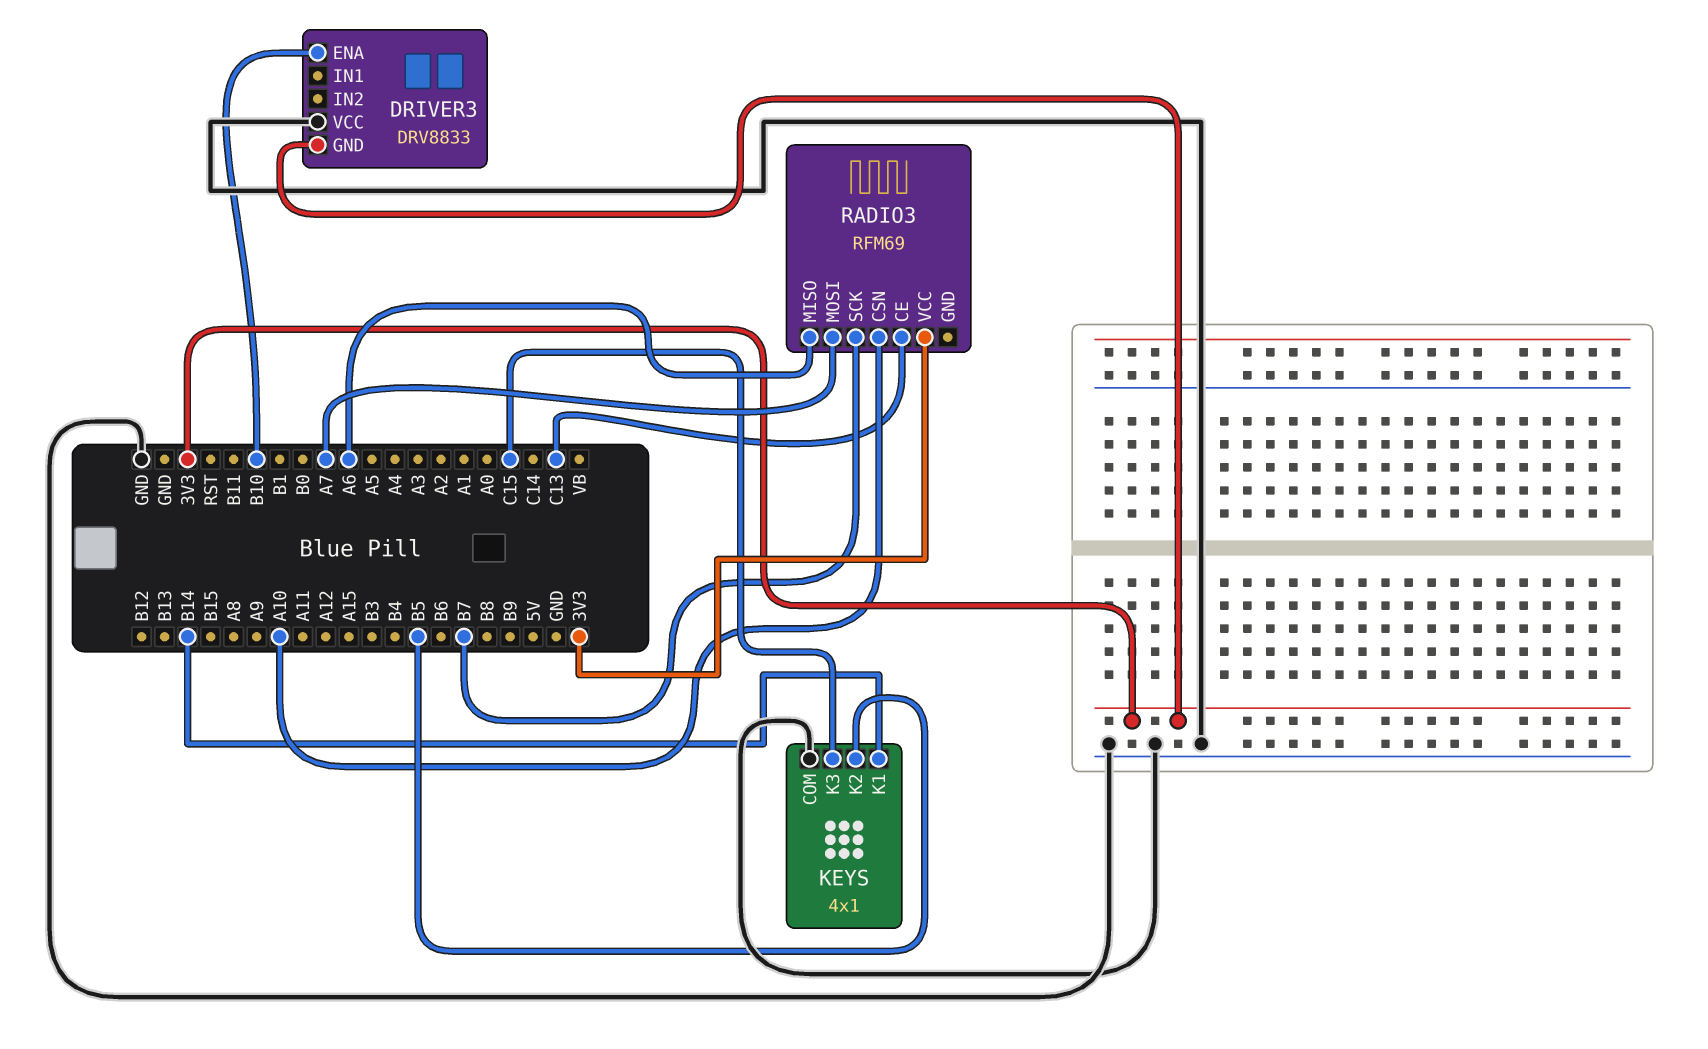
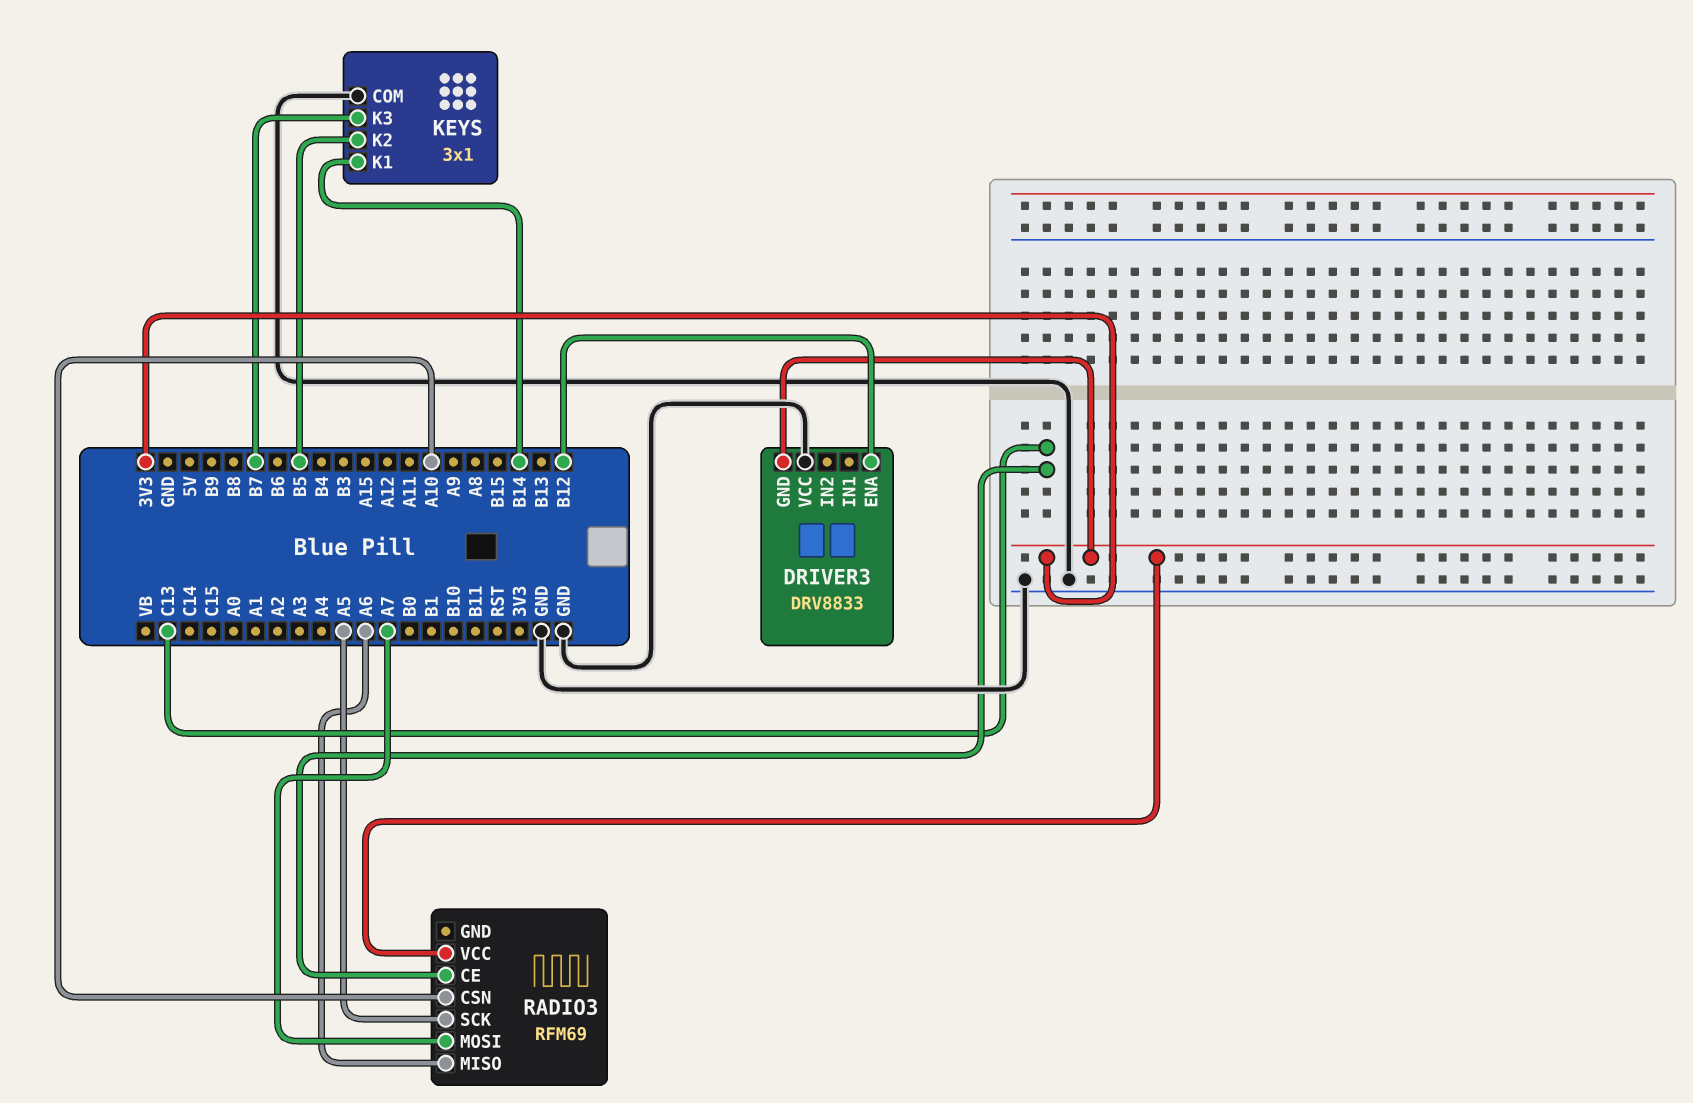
DRIVER3 pin ENA: B10 -> B12
KEYS: 4x1 -> 3x1
KEYS pin K3: C15 -> B7
RADIO3 pin SCK: B7 -> A5

